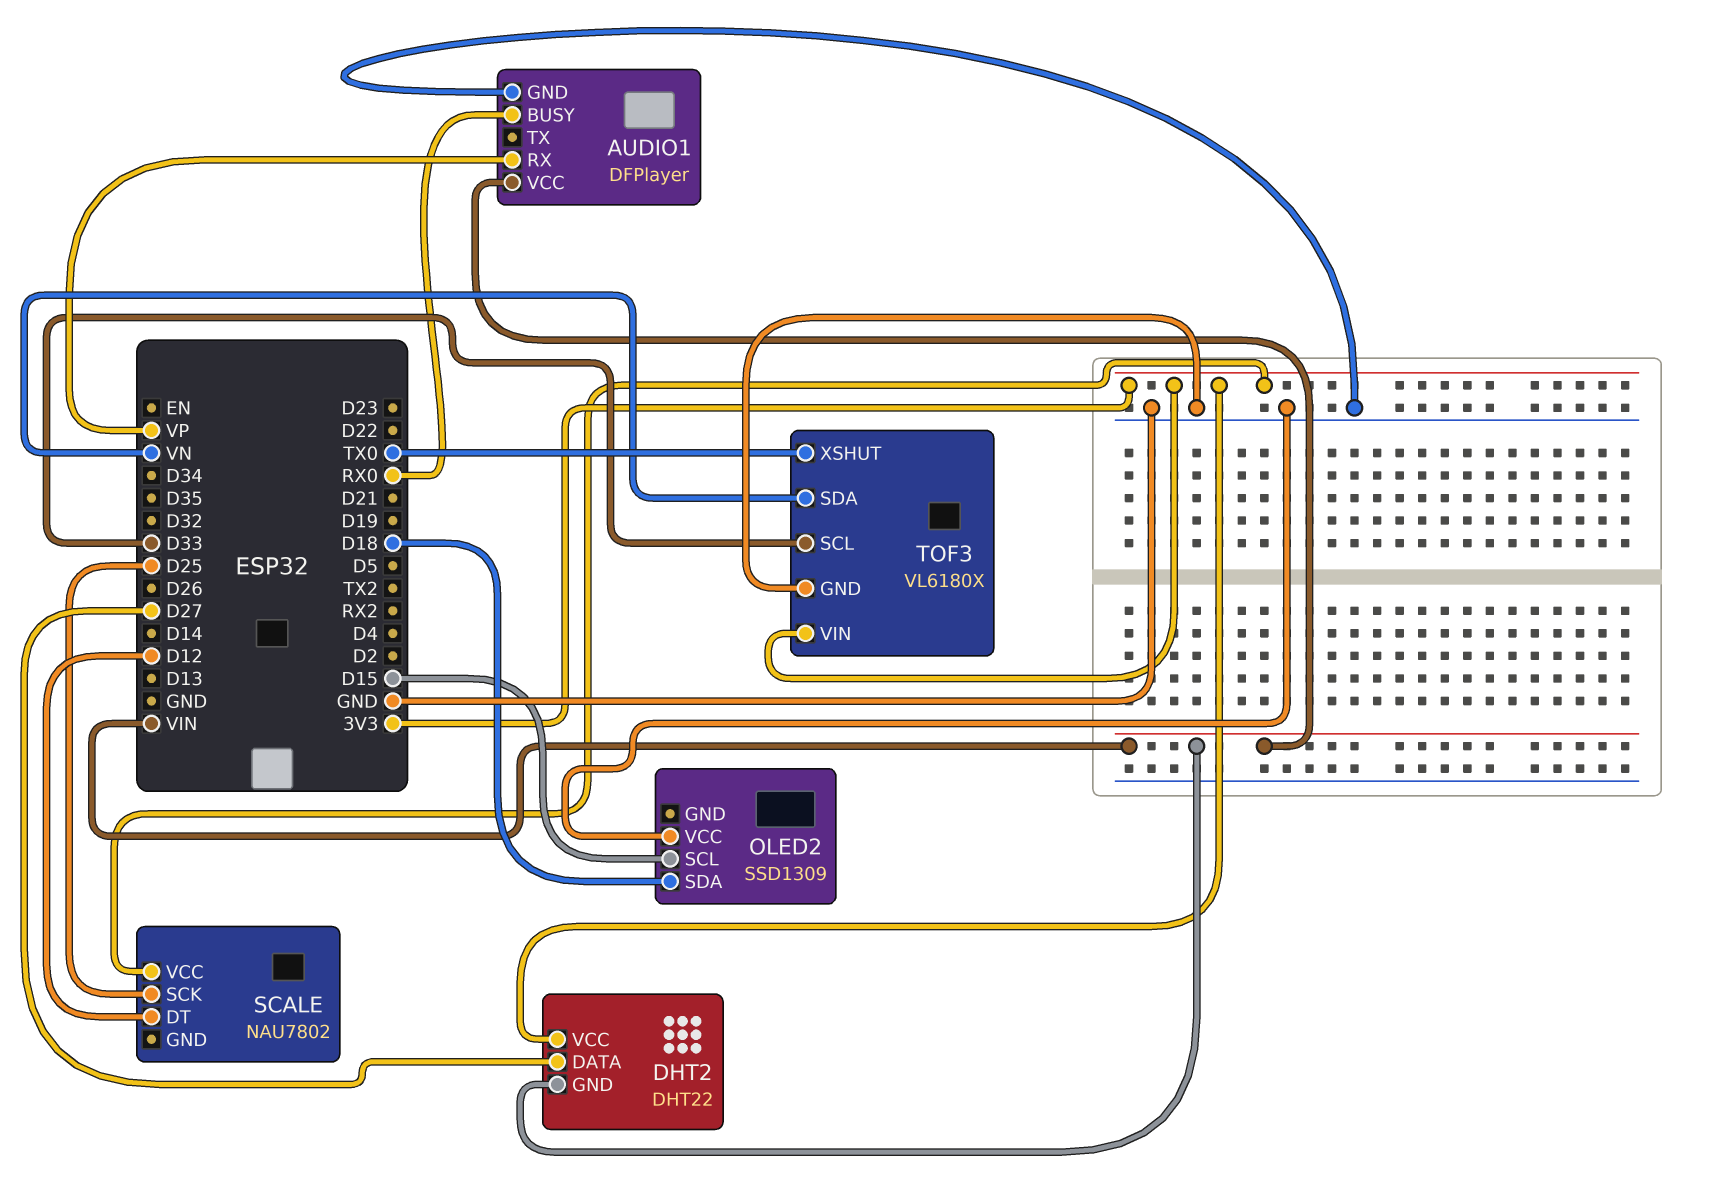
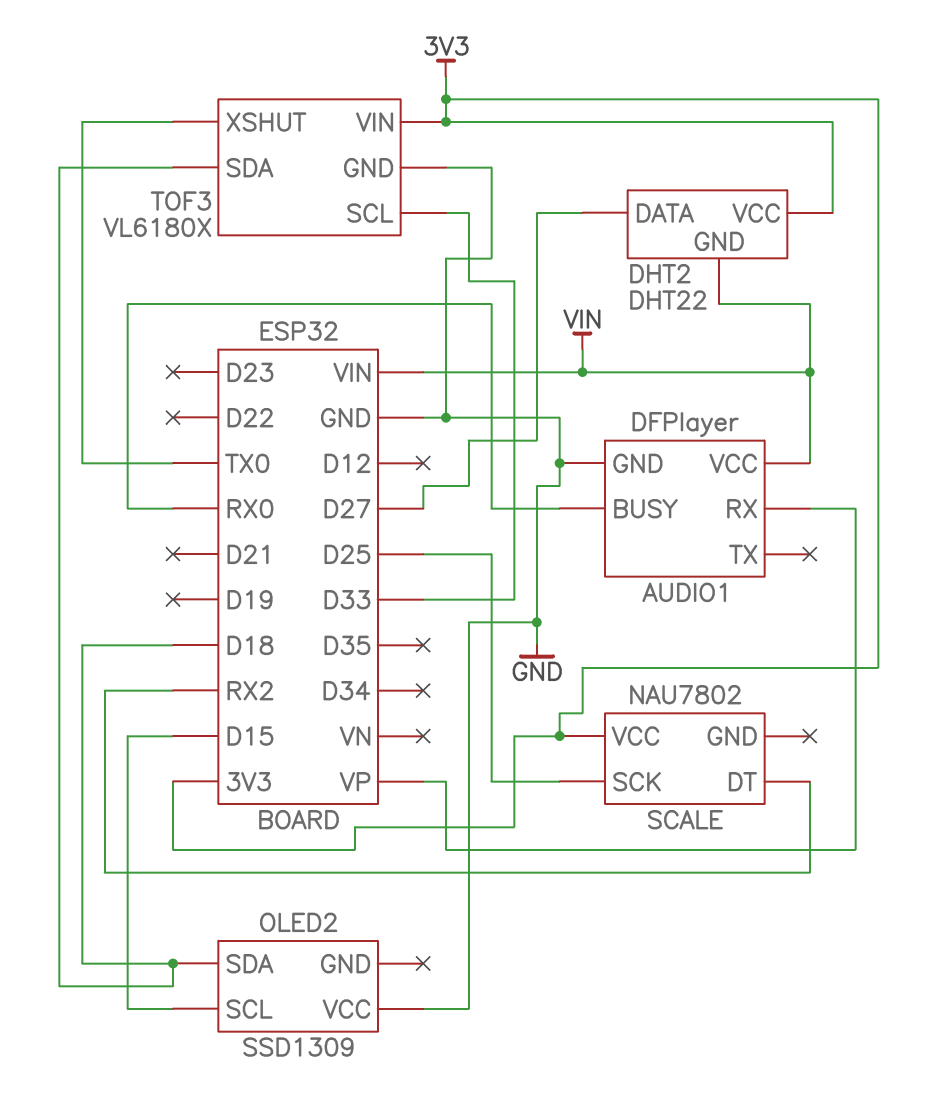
SCALE pin DT: D12 -> RX2
TOF3 pin SDA: VN -> D18

